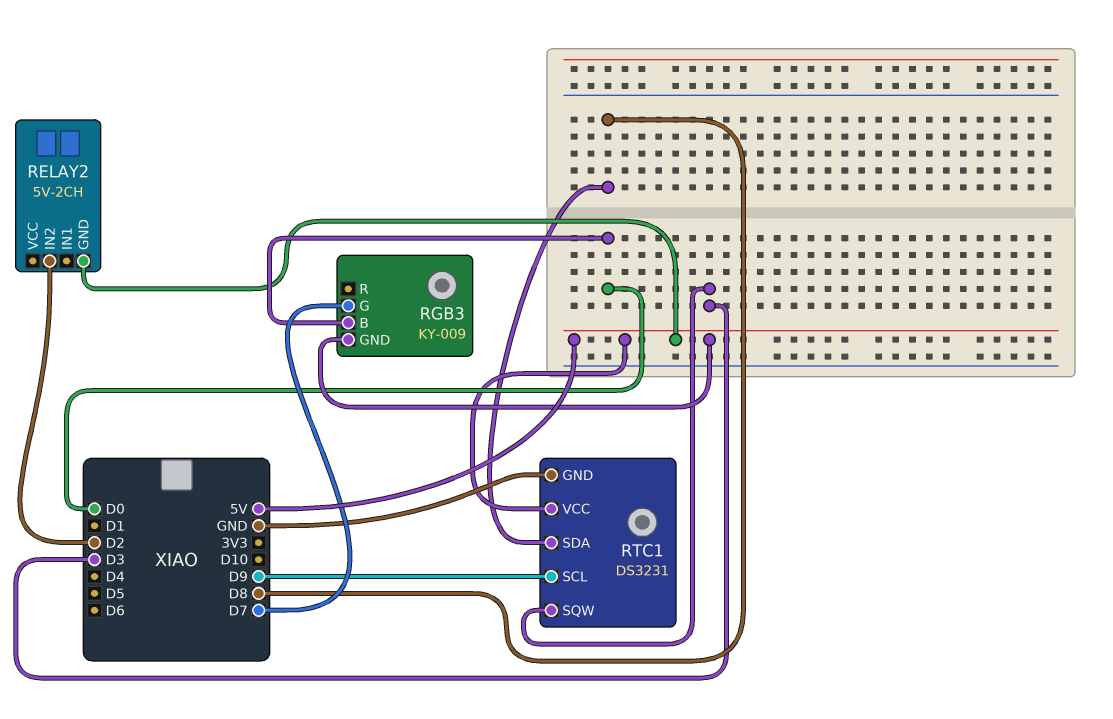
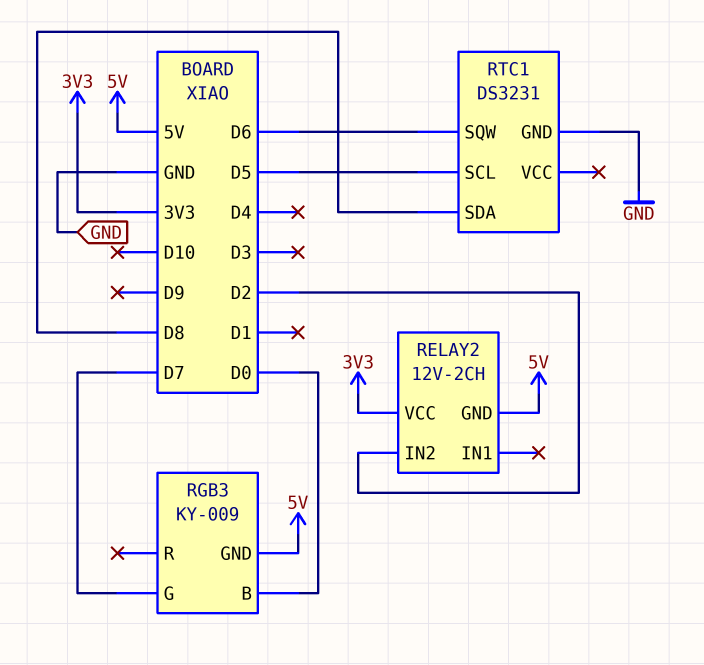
RELAY2: 5V-2CH -> 12V-2CH
RELAY2 pin VCC: none -> 3V3
RTC1 pin SCL: D9 -> D5
RTC1 pin SQW: D3 -> D6
RTC1 pin VCC: 5V -> none

